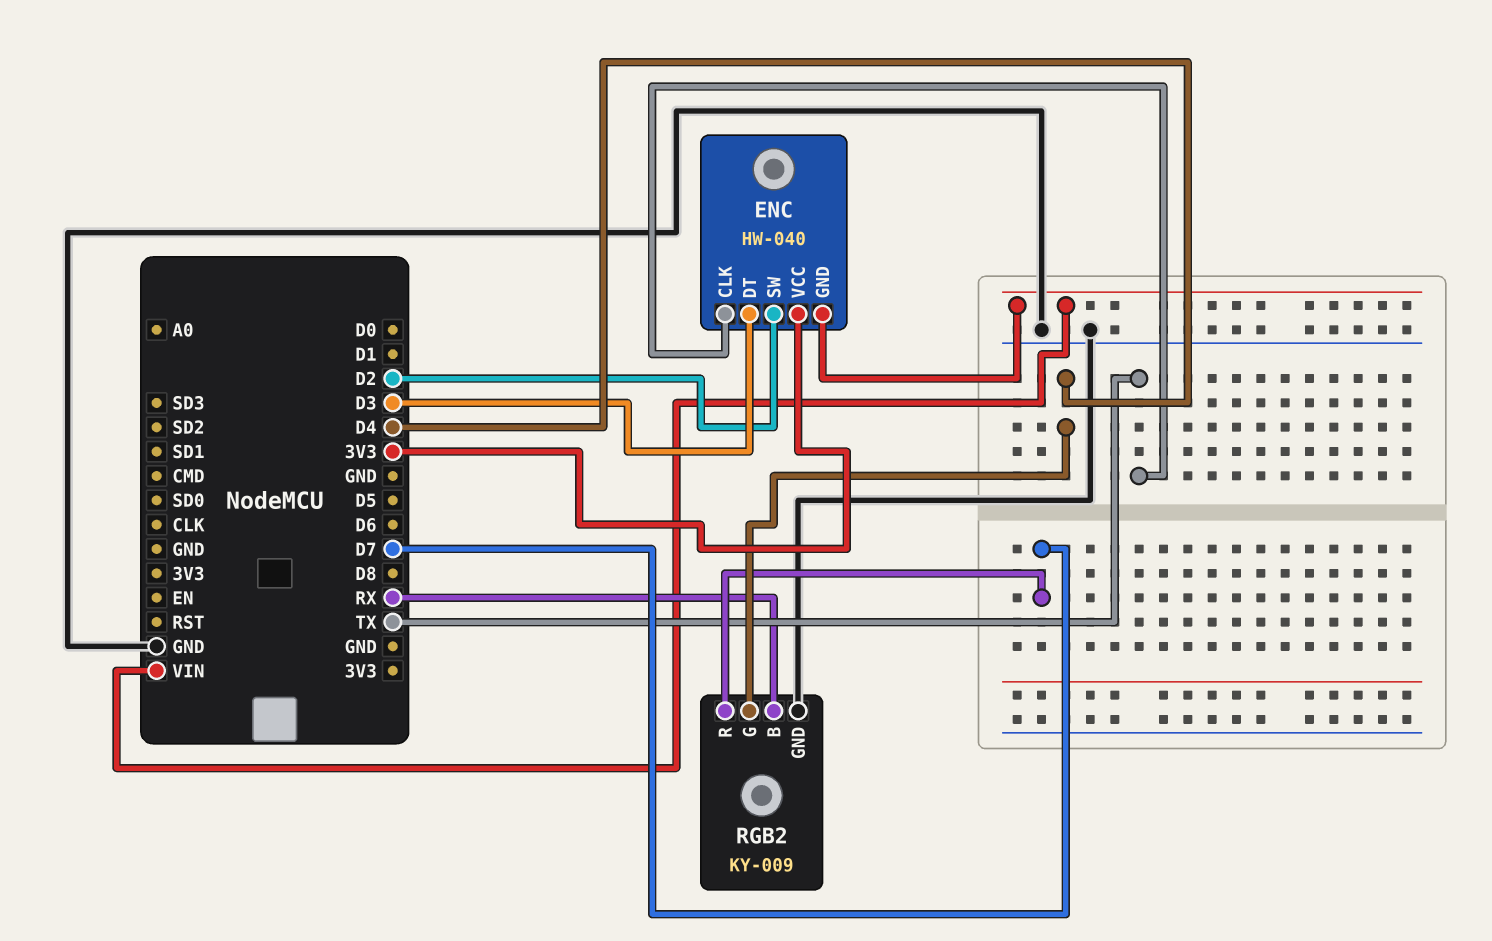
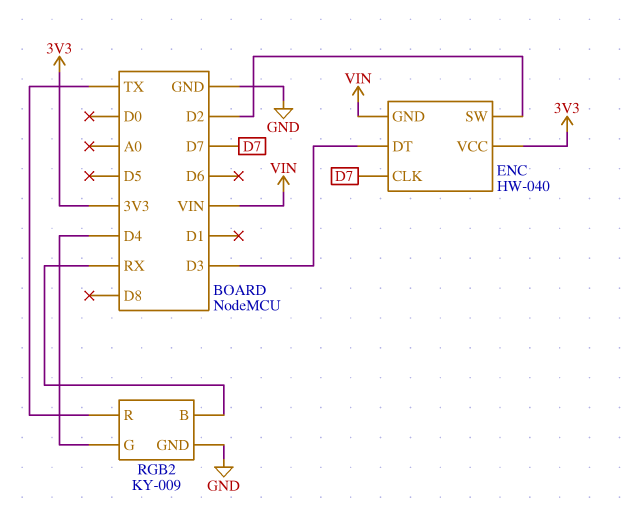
ENC pin CLK: TX -> D7
RGB2 pin R: D7 -> TX

